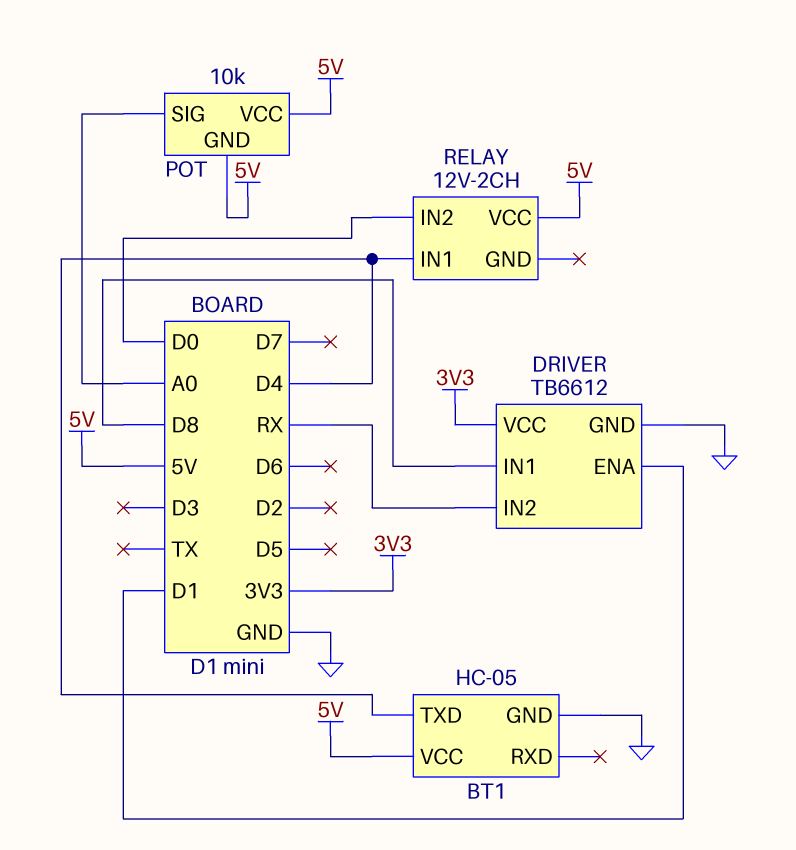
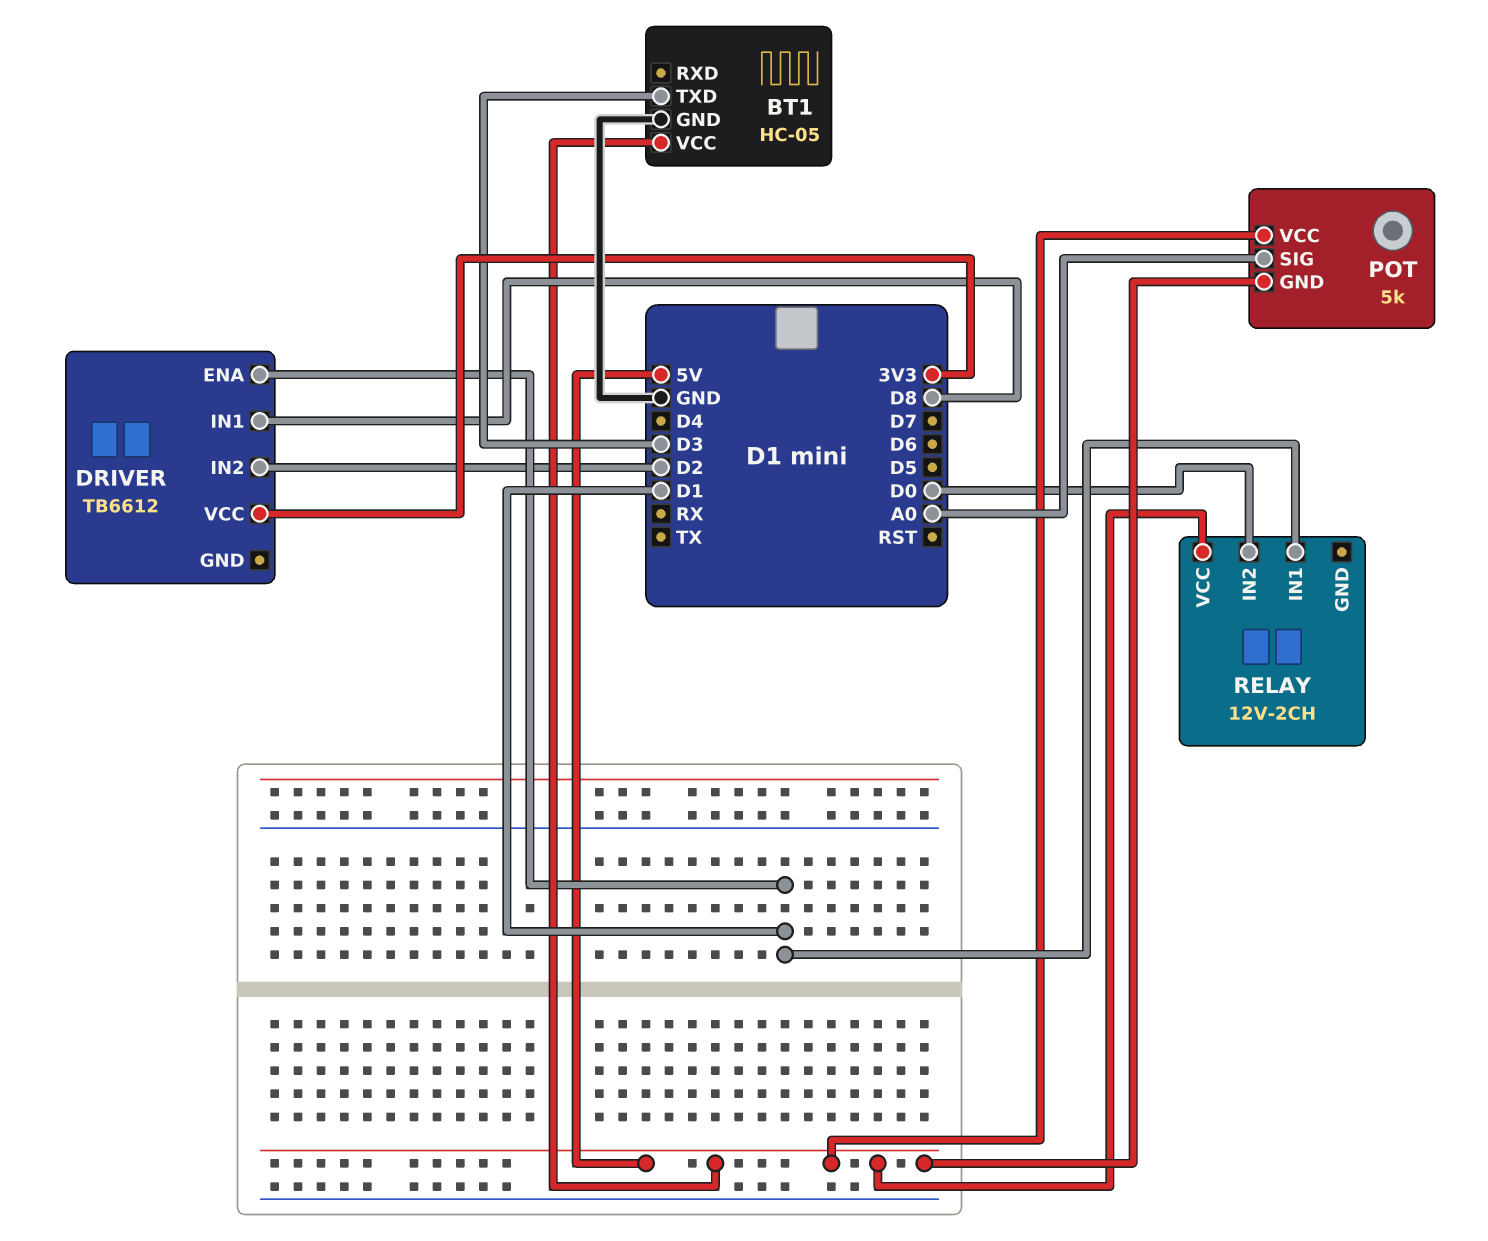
BT1 pin TXD: D4 -> D3
DRIVER pin GND: GND -> none
DRIVER pin IN2: RX -> D2
POT: 10k -> 5k
RELAY pin IN1: D4 -> D1

